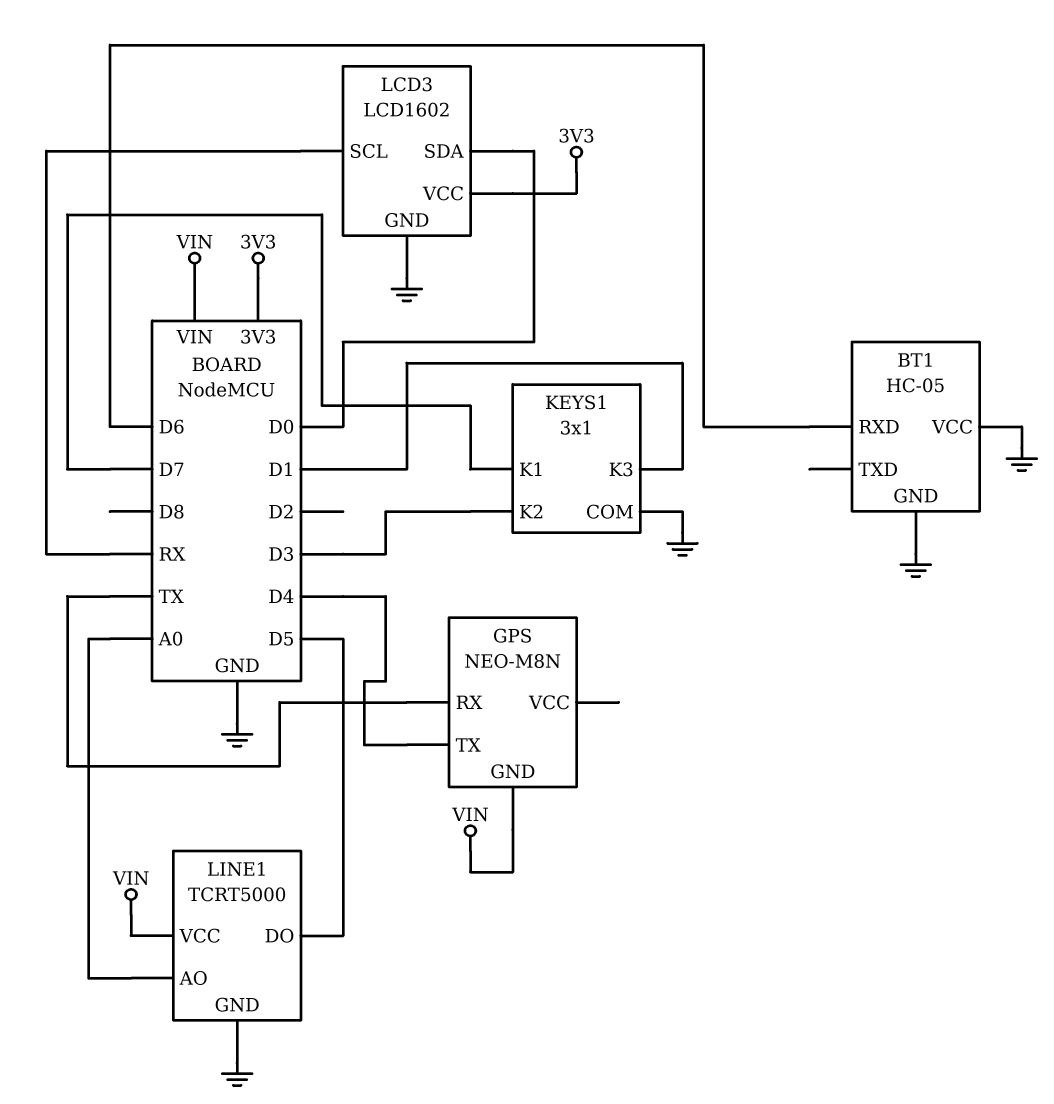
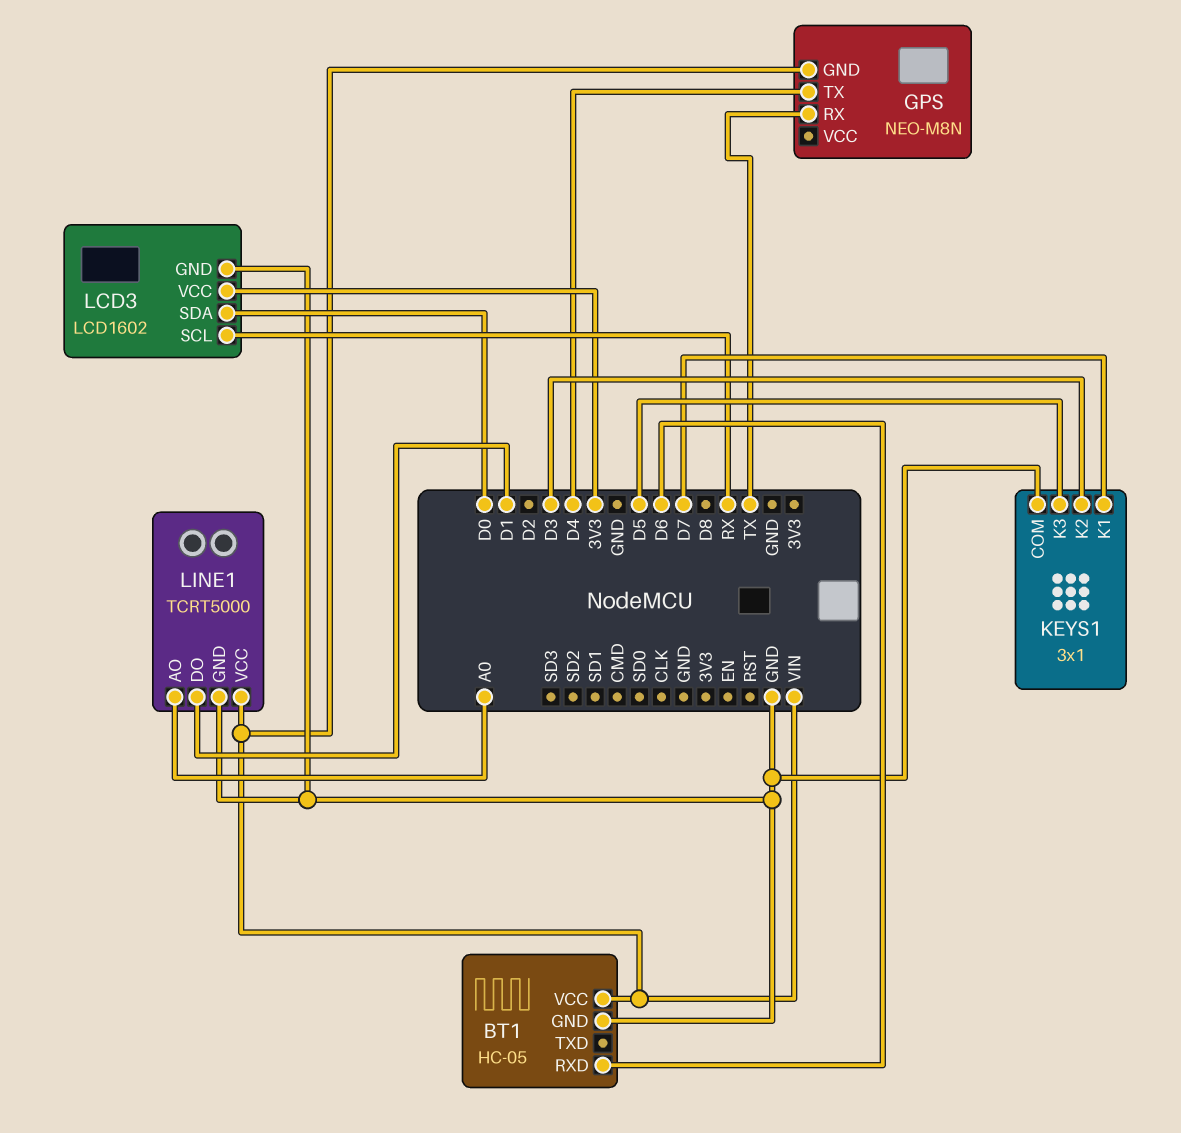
BT1 pin VCC: GND -> VIN
KEYS1 pin K3: D1 -> D5
LINE1 pin DO: D5 -> D1

